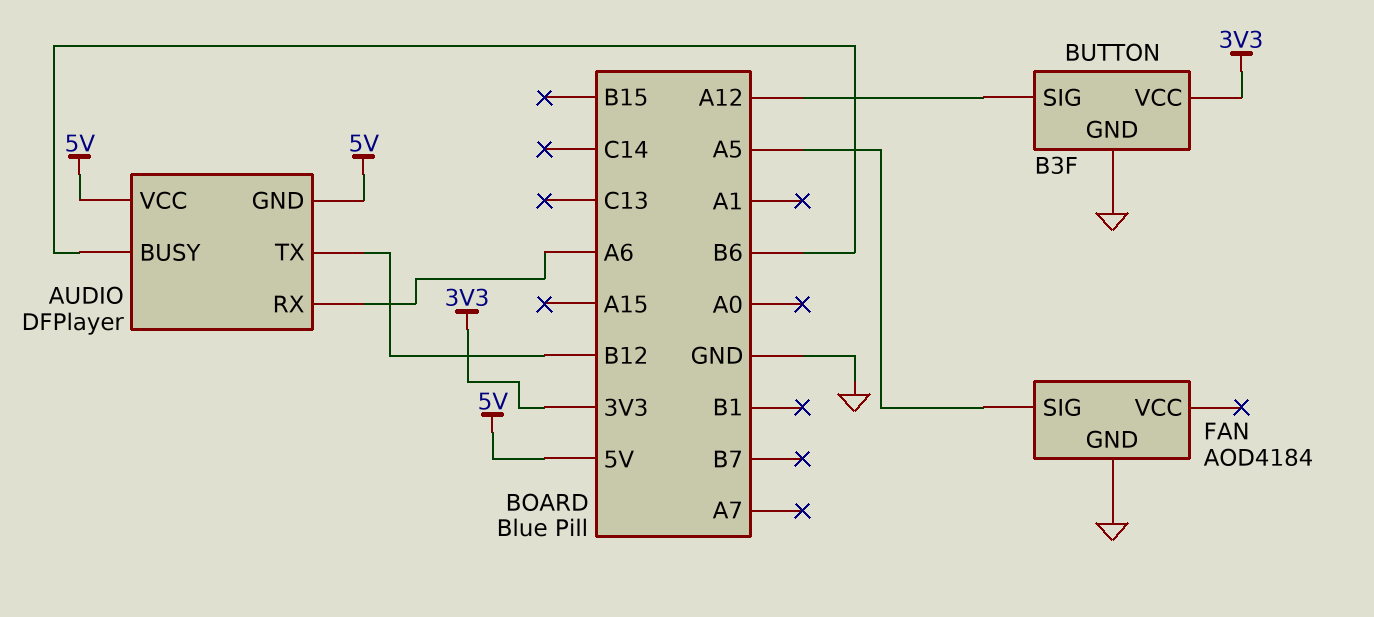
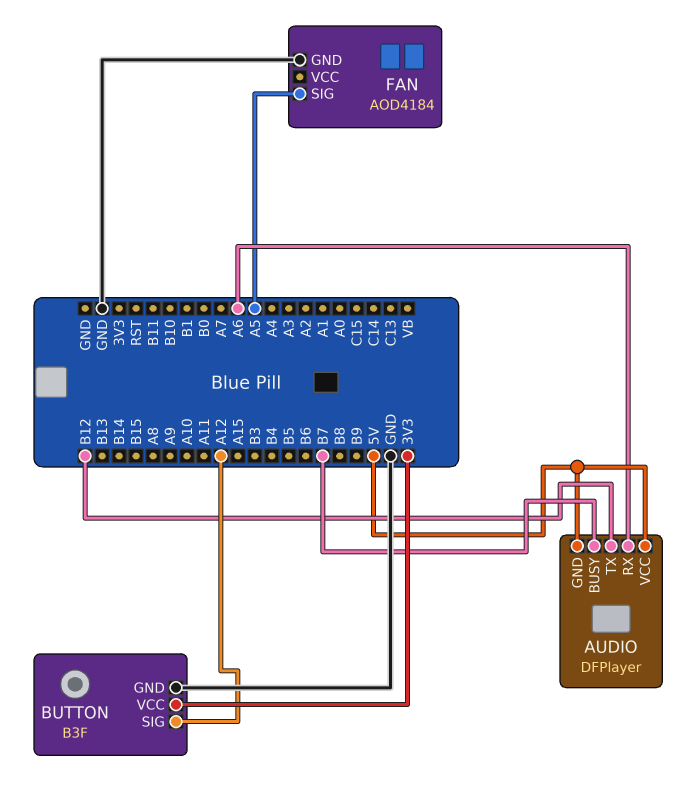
AUDIO pin BUSY: B6 -> B7

